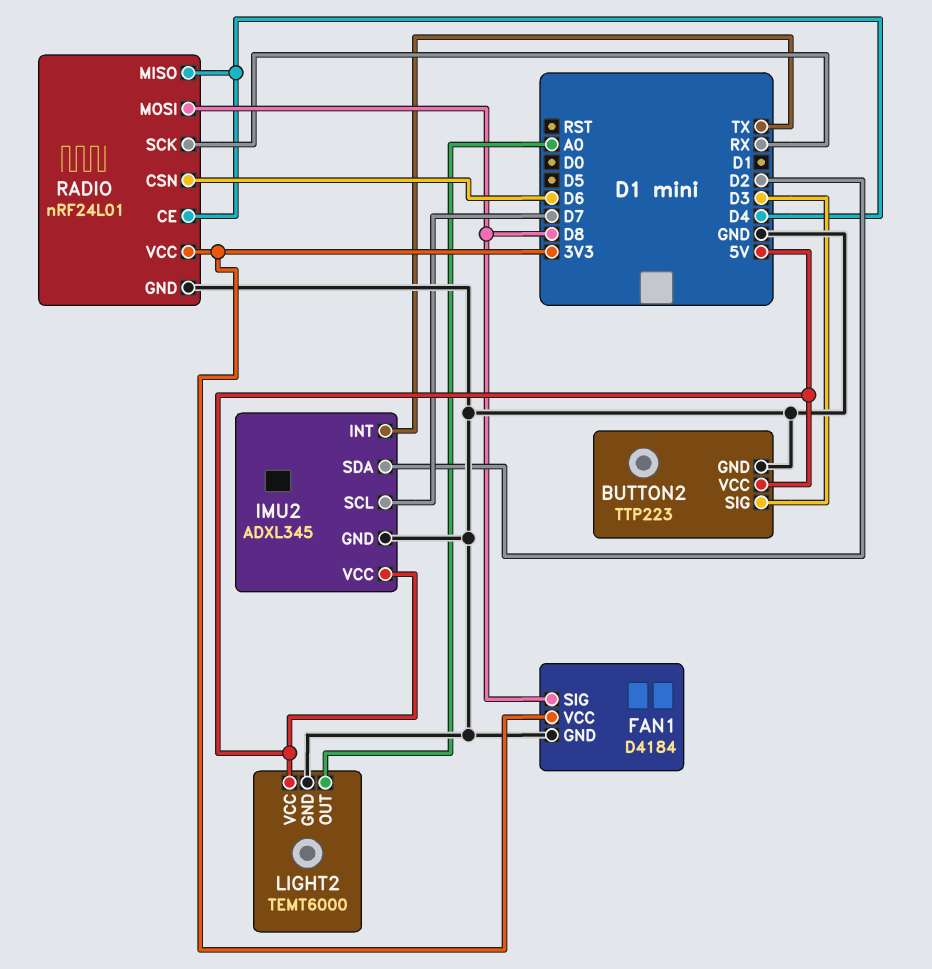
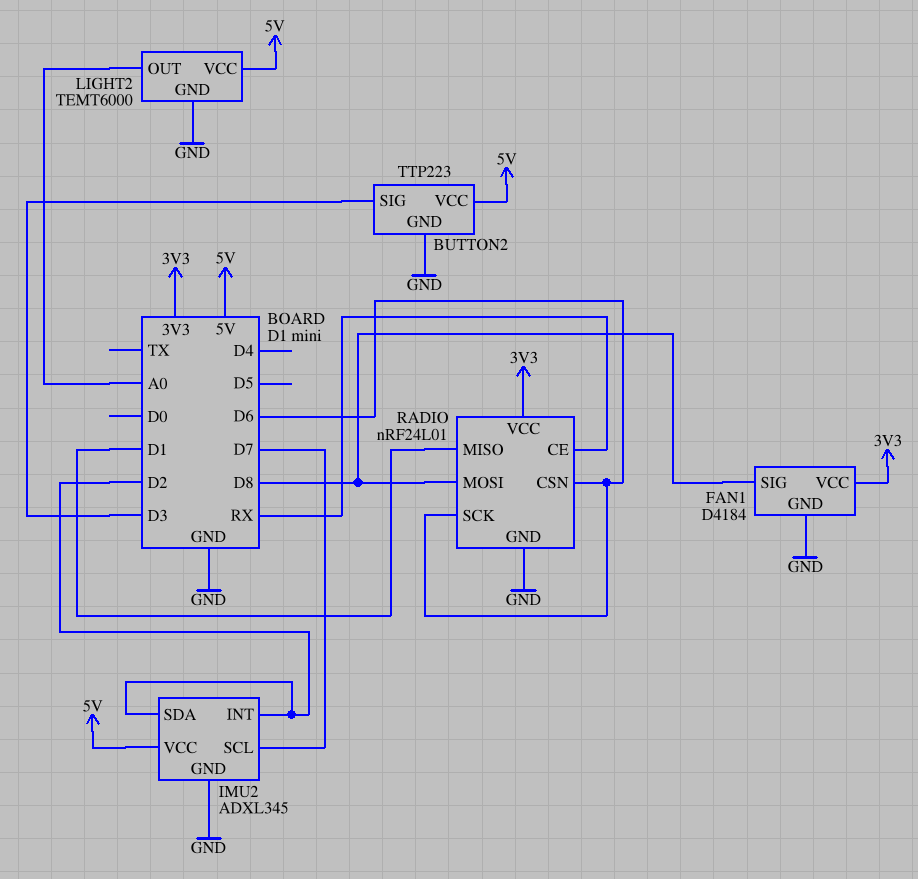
IMU2 pin INT: TX -> D2
RADIO pin CE: D4 -> RX
RADIO pin MISO: D4 -> D1
RADIO pin SCK: RX -> D6

